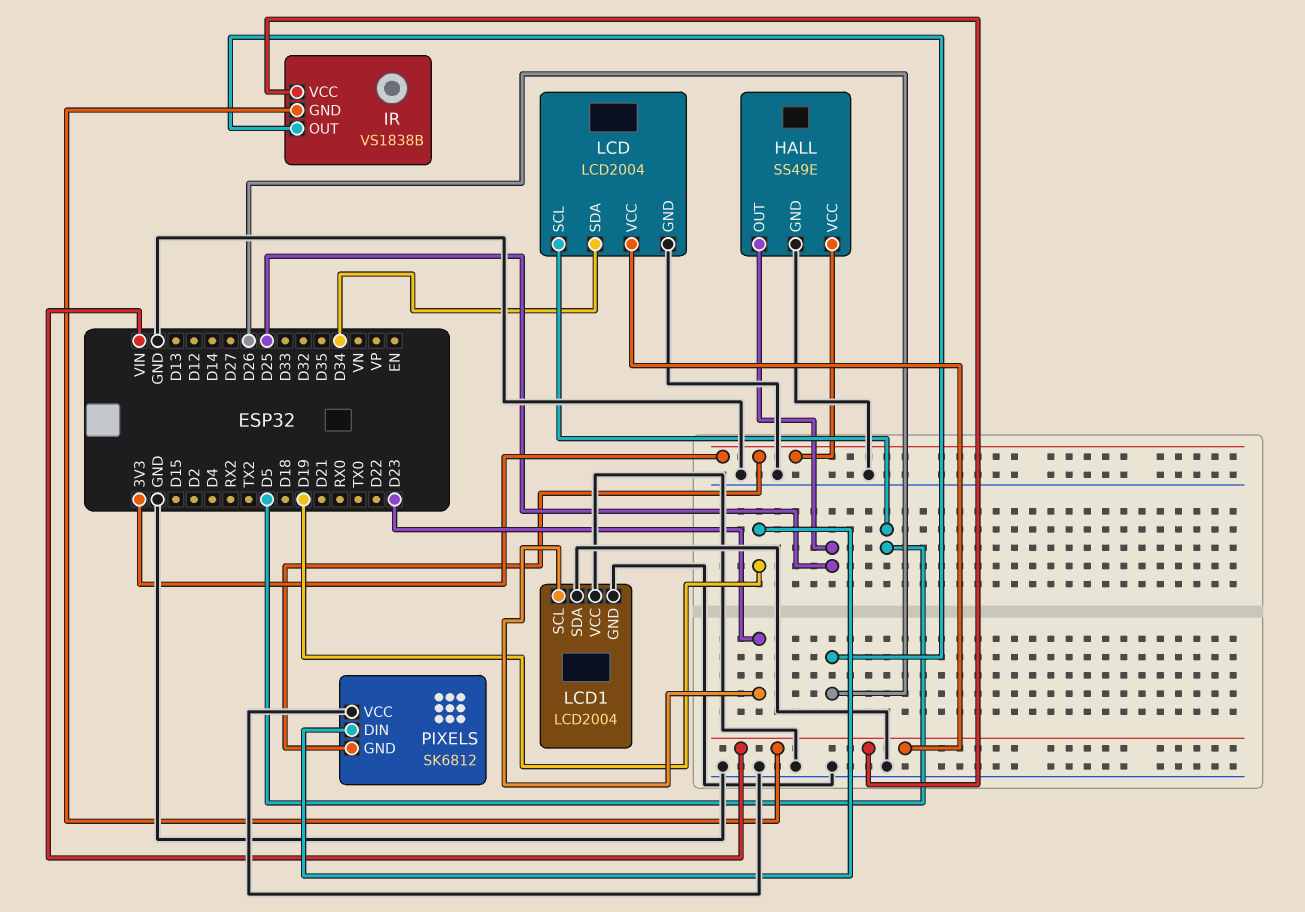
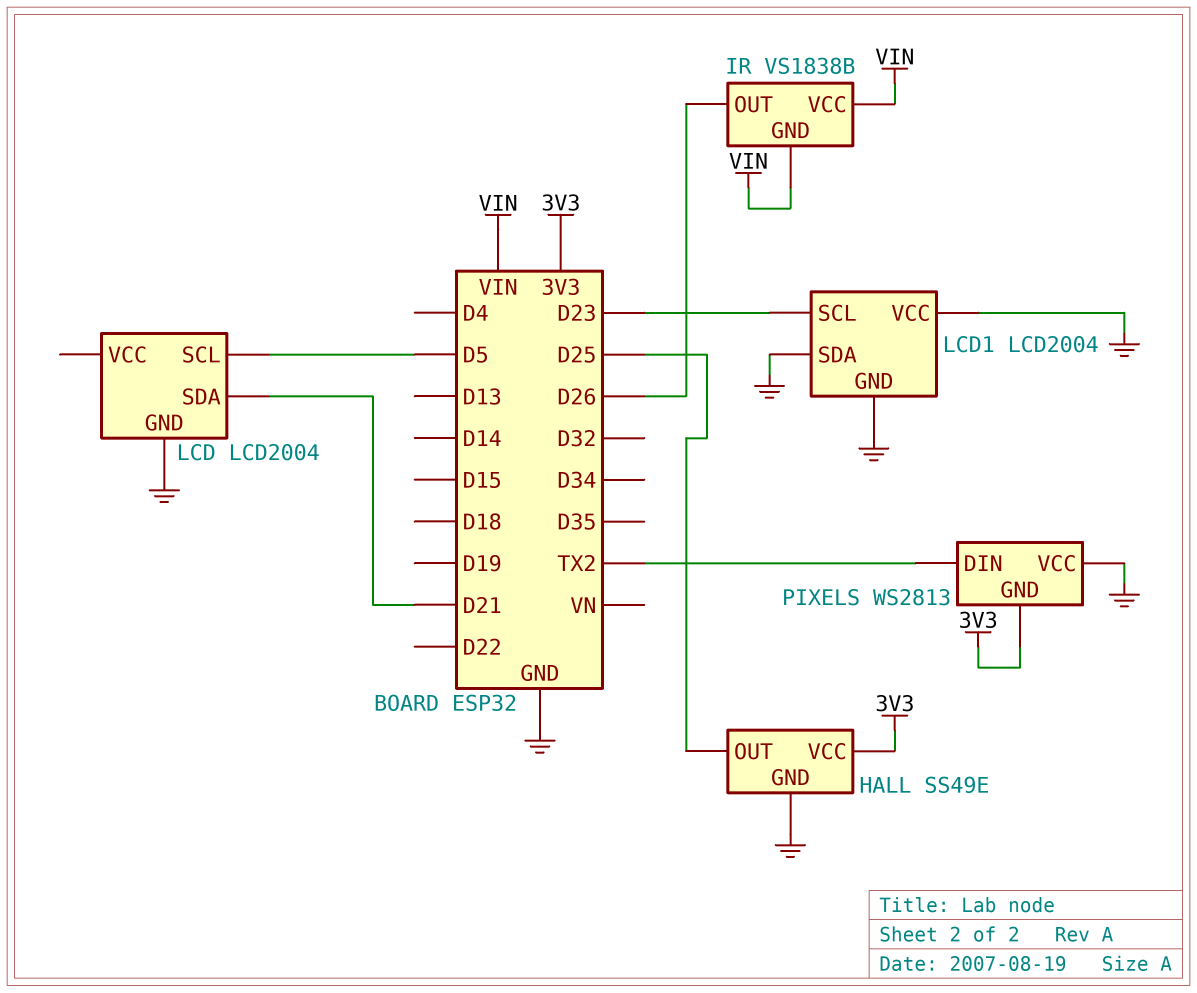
LCD pin SDA: D34 -> D21
LCD pin VCC: VIN -> none
PIXELS: SK6812 -> WS2813
PIXELS pin DIN: D19 -> TX2

